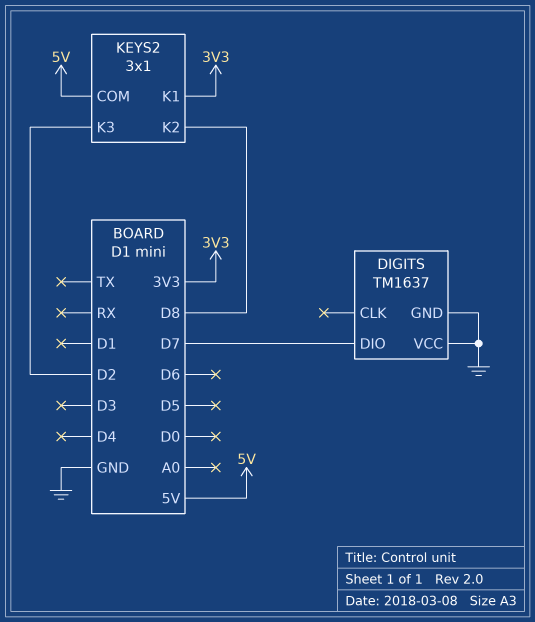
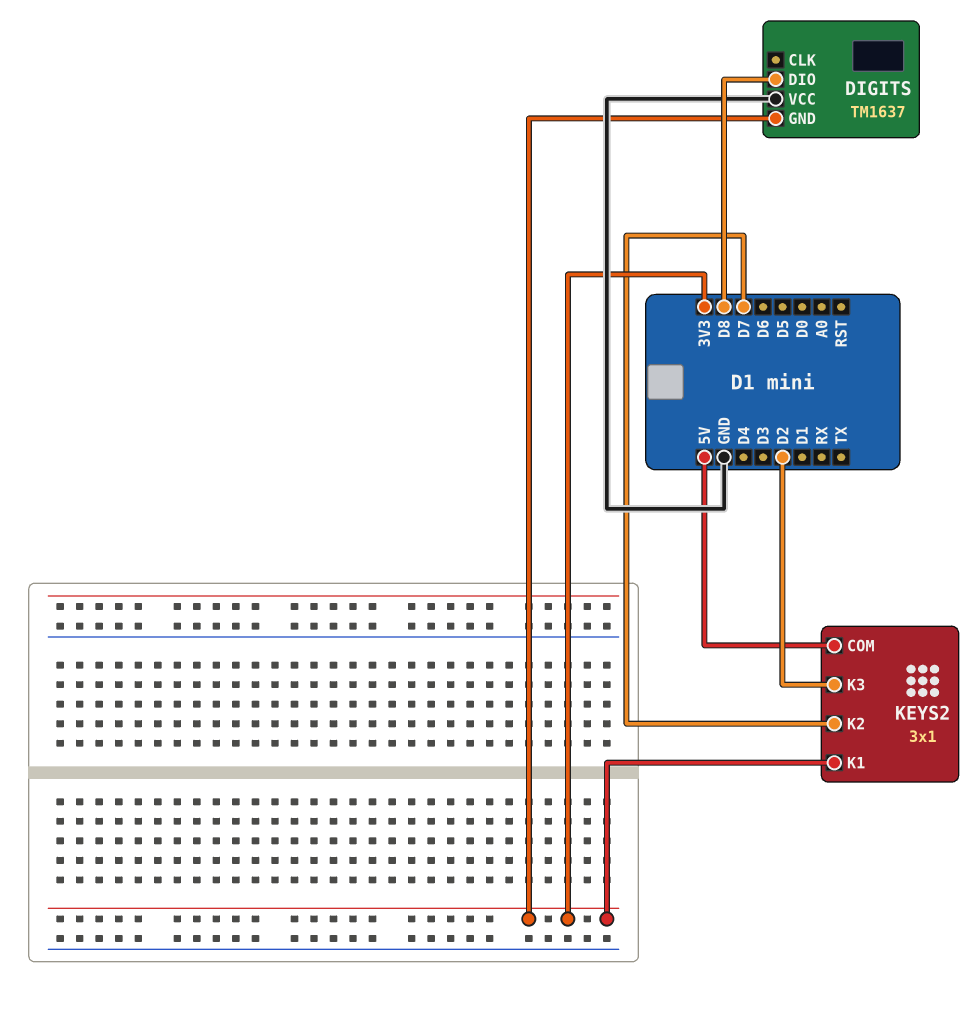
DIGITS pin DIO: D7 -> D8
DIGITS pin GND: GND -> 3V3
KEYS2 pin K2: D8 -> D7

